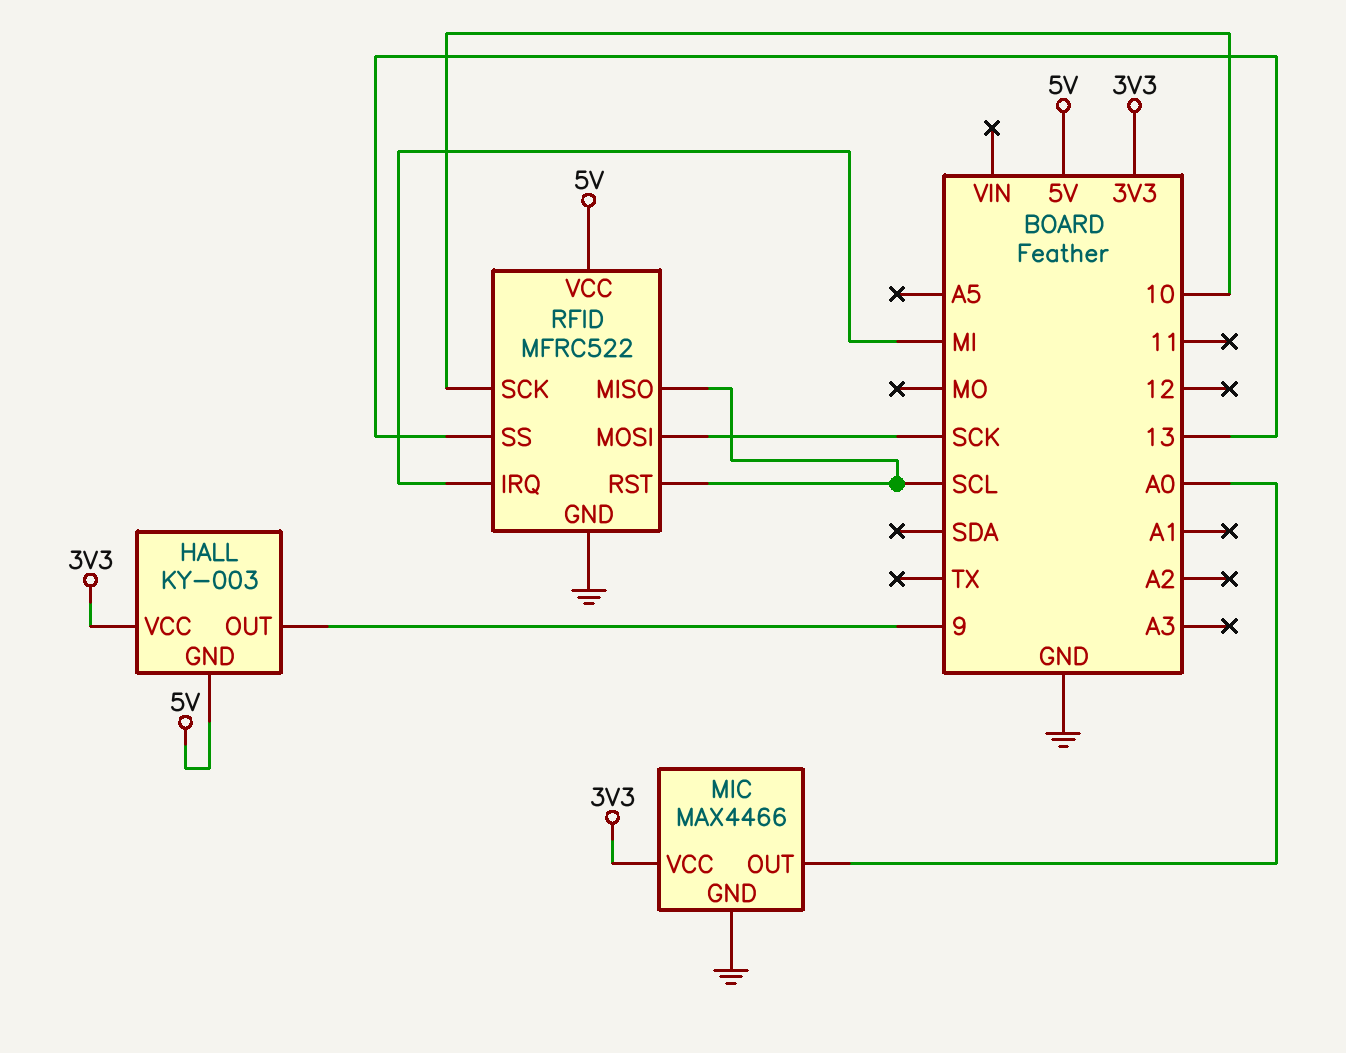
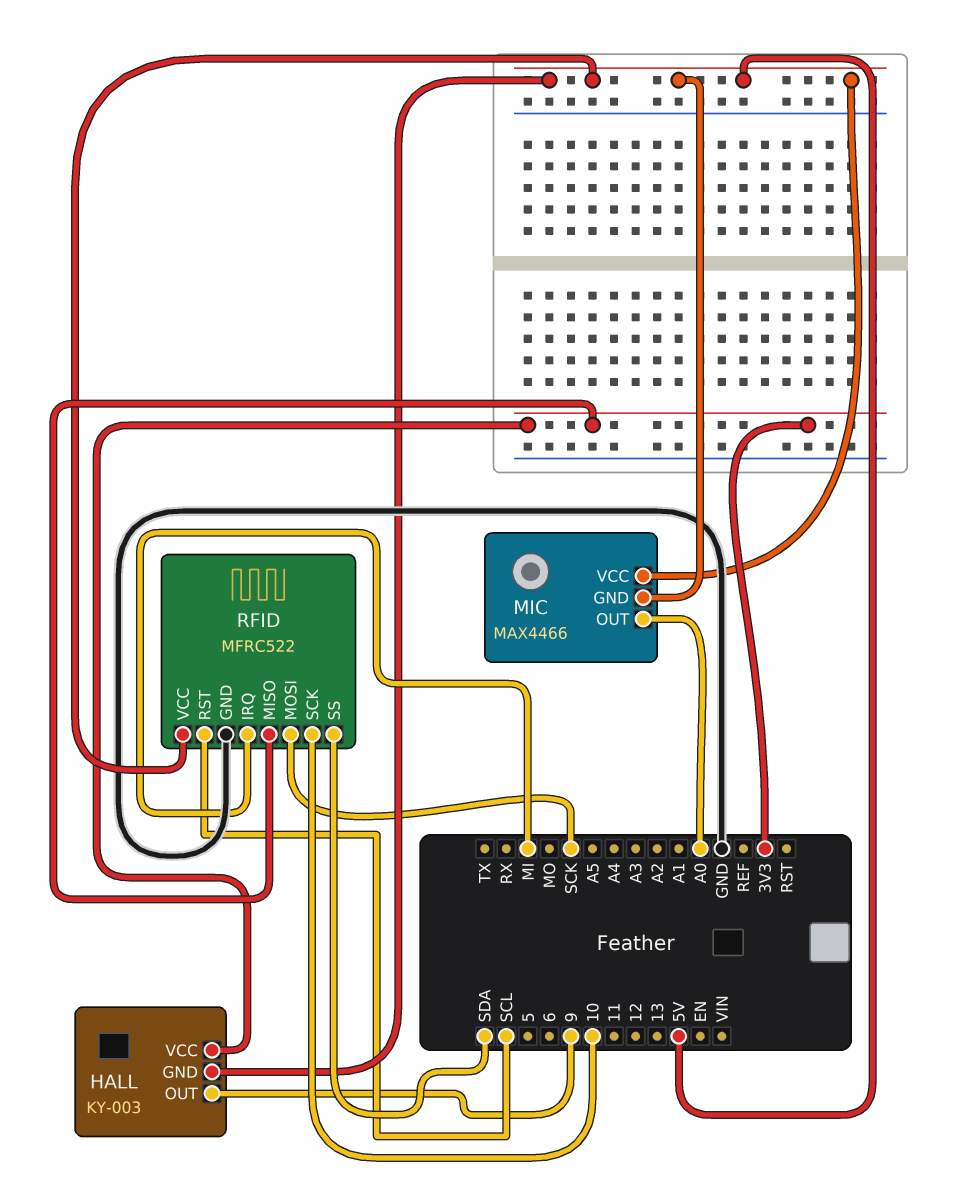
MIC pin GND: GND -> 5V
MIC pin VCC: 3V3 -> 5V
RFID pin MISO: SCL -> 3V3
RFID pin SS: 13 -> SDA

